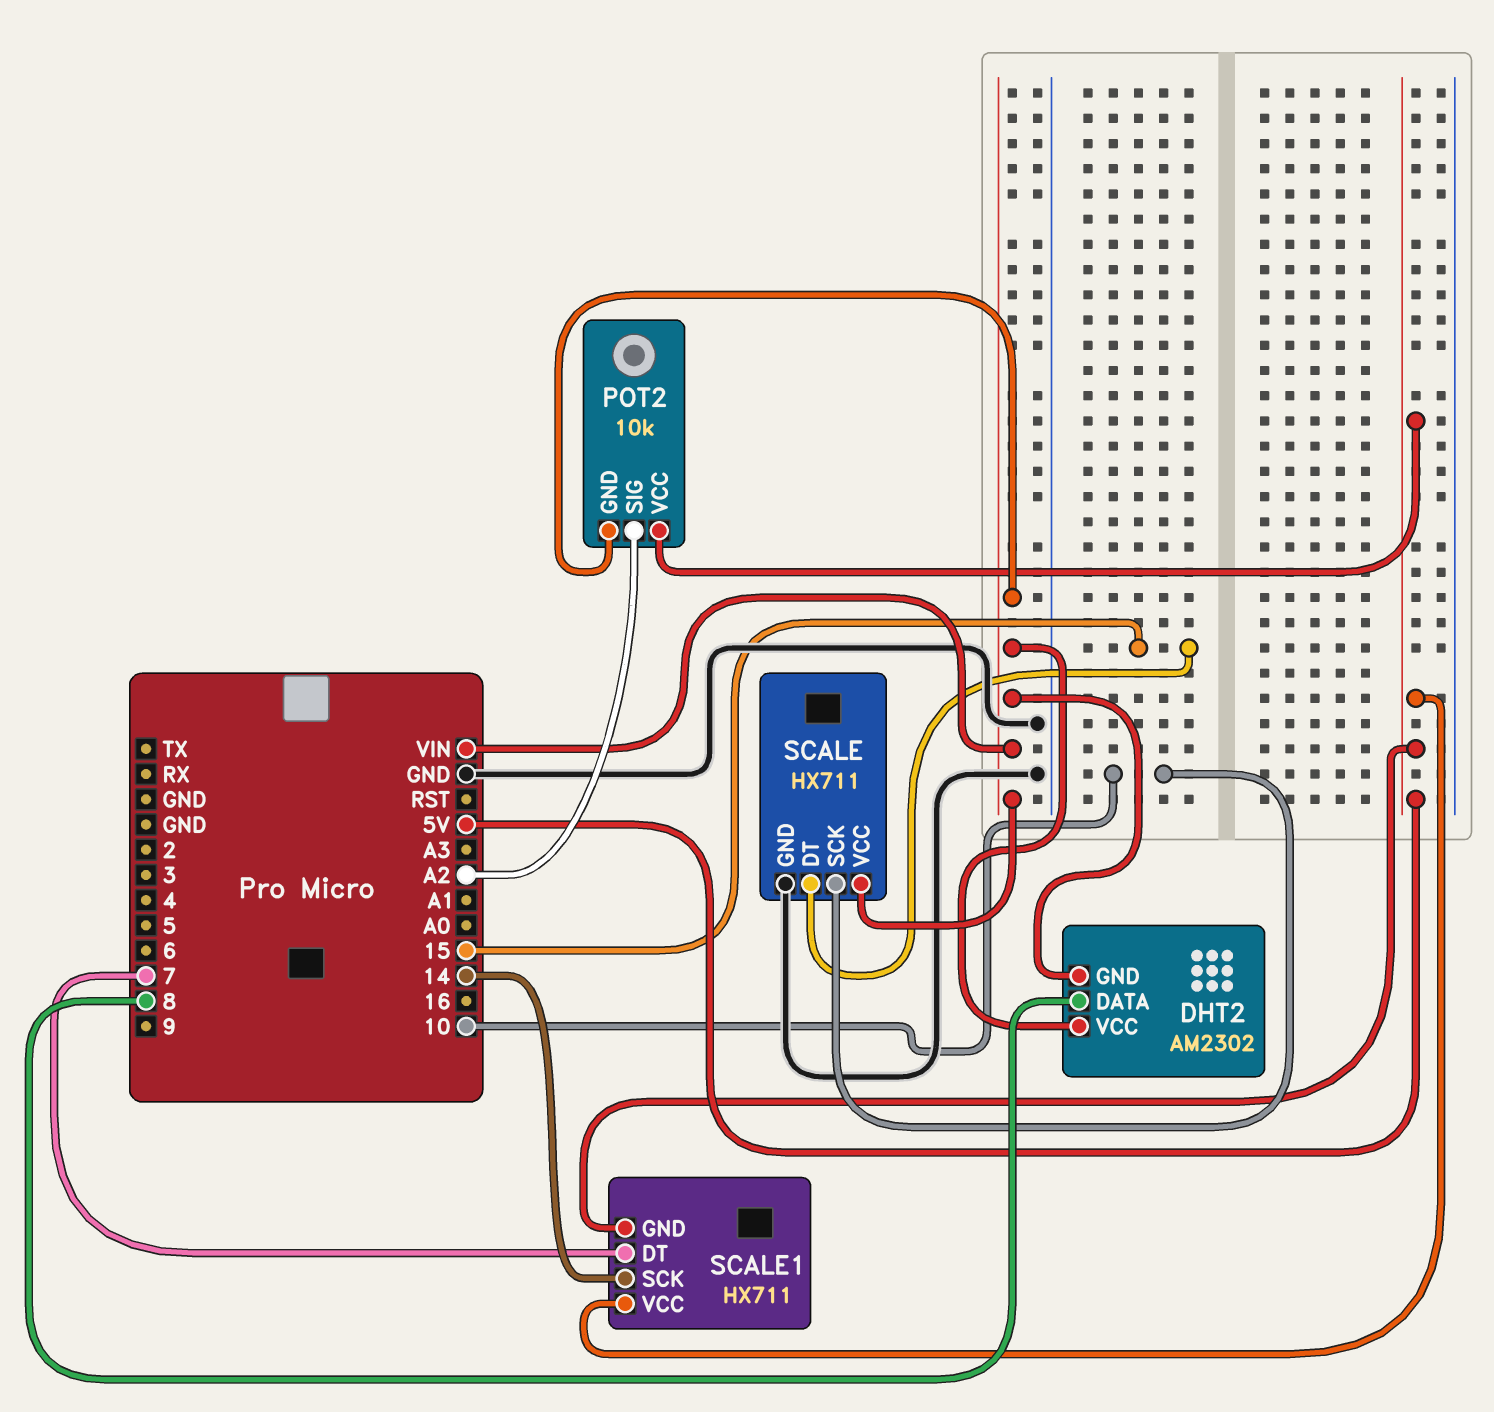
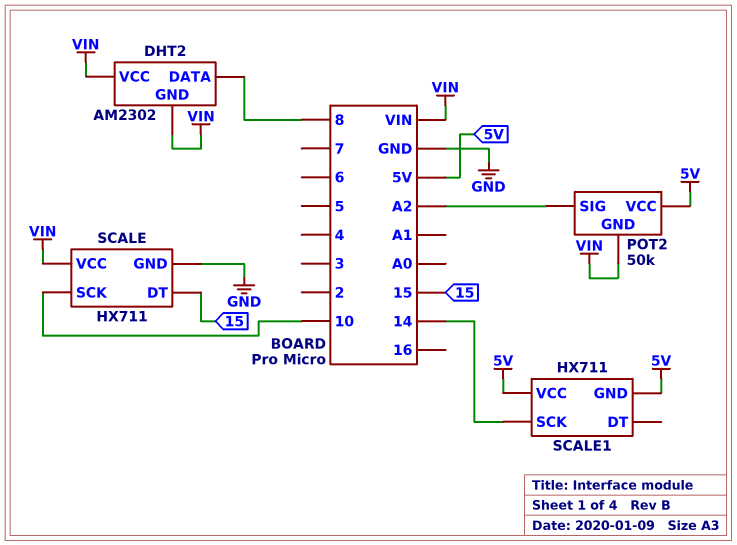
POT2: 10k -> 50k
SCALE1 pin DT: 7 -> none

